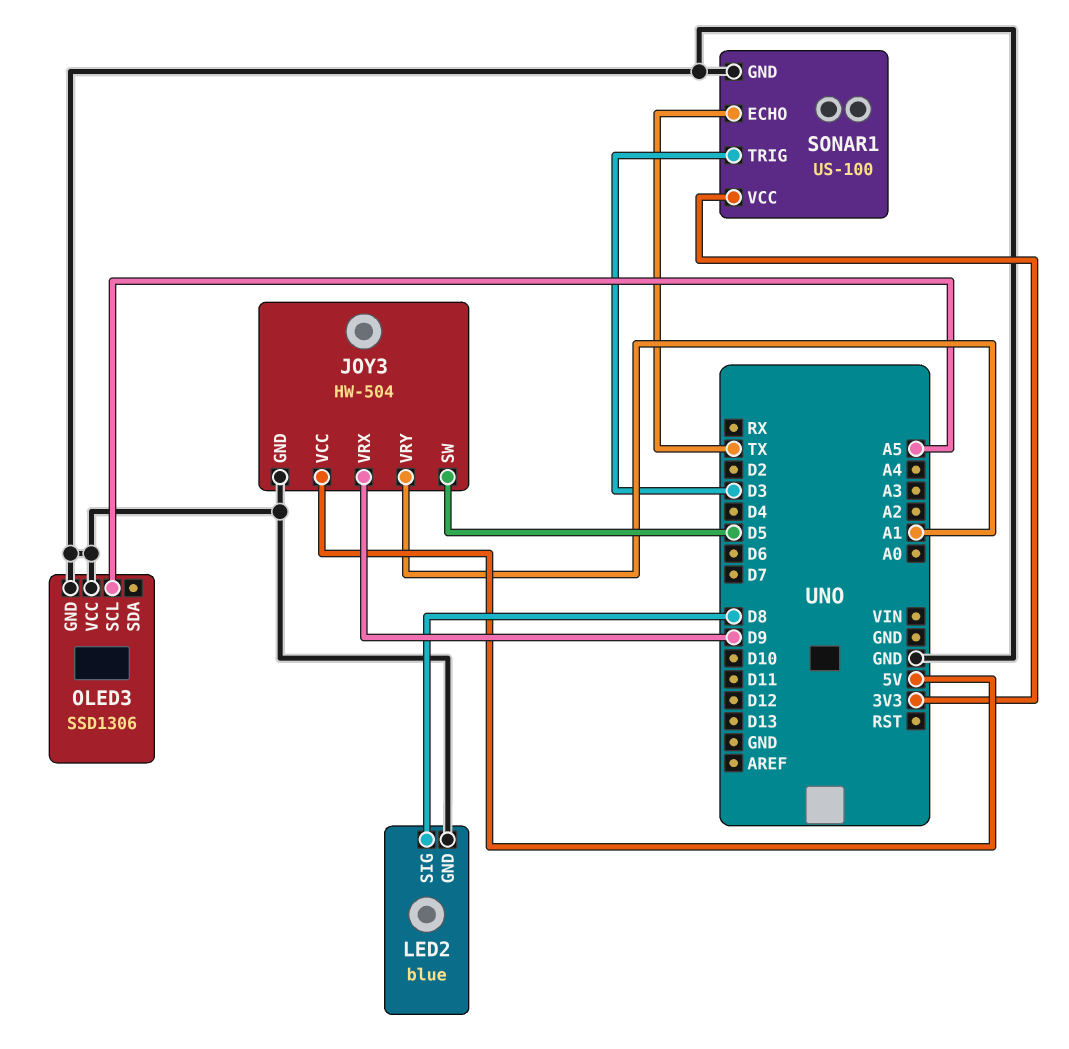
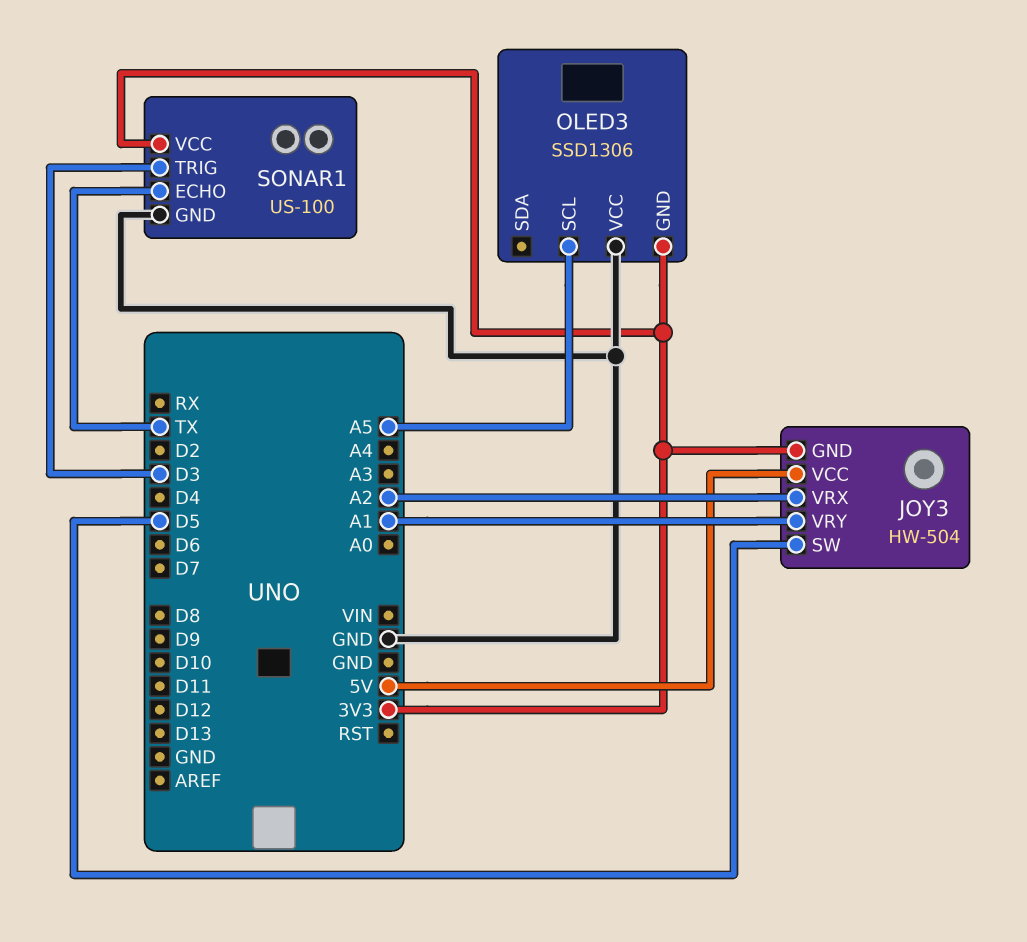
JOY3 pin GND: GND -> 3V3
JOY3 pin VRX: D9 -> A2
LED2: blue -> none
LED2 pin GND: GND -> none
LED2 pin SIG: D8 -> none
OLED3 pin GND: GND -> 3V3

